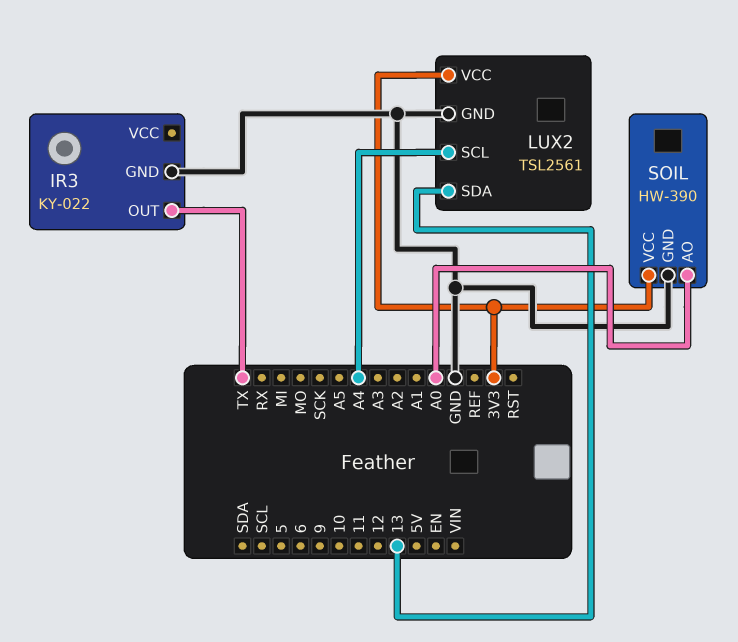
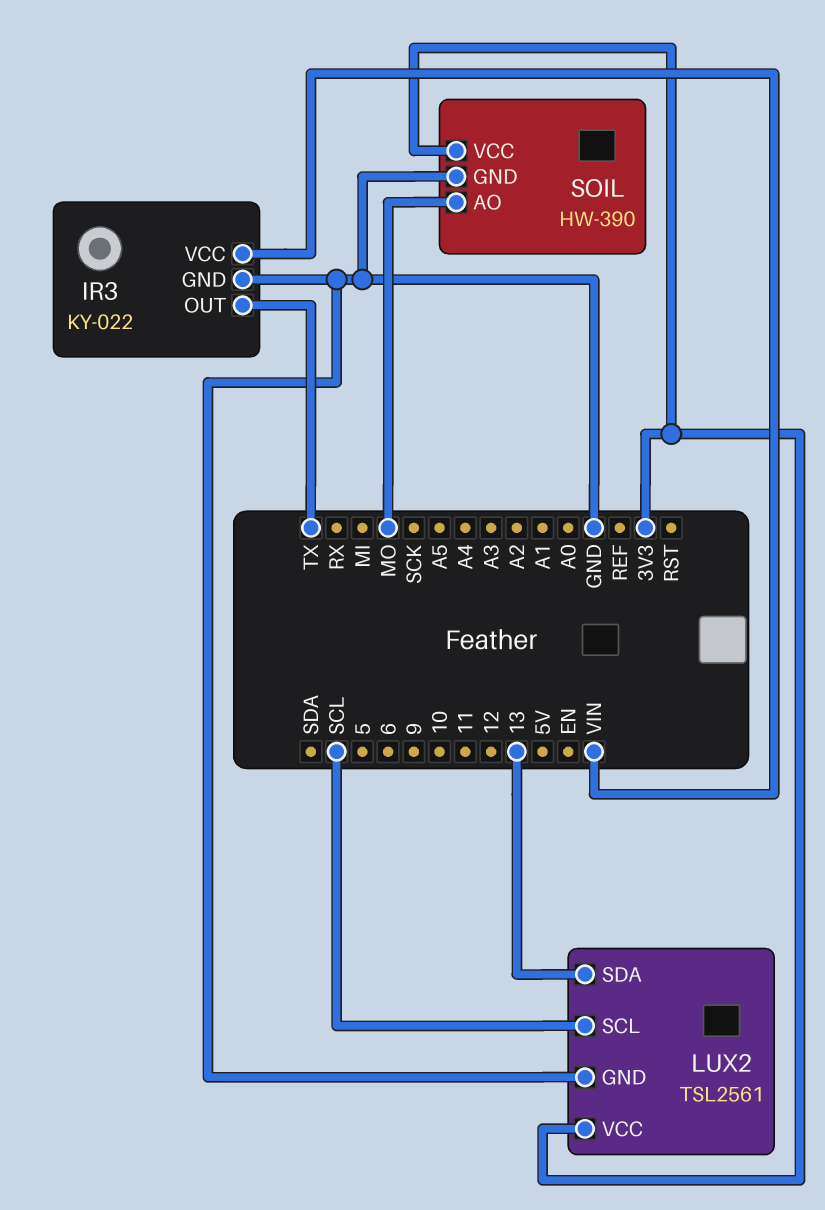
IR3 pin VCC: none -> VIN
LUX2 pin SCL: A4 -> SCL
SOIL pin AO: A0 -> MO

